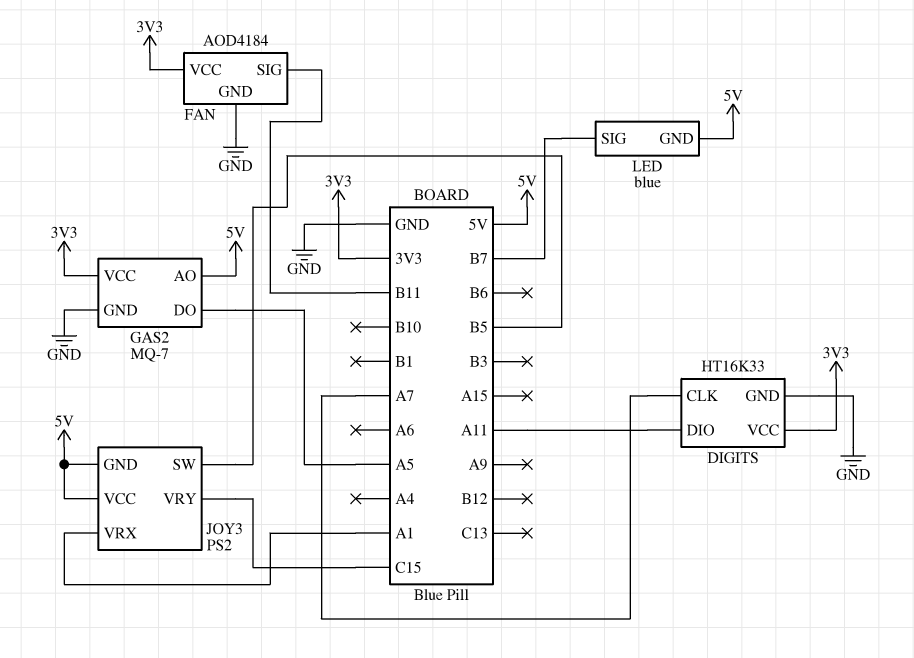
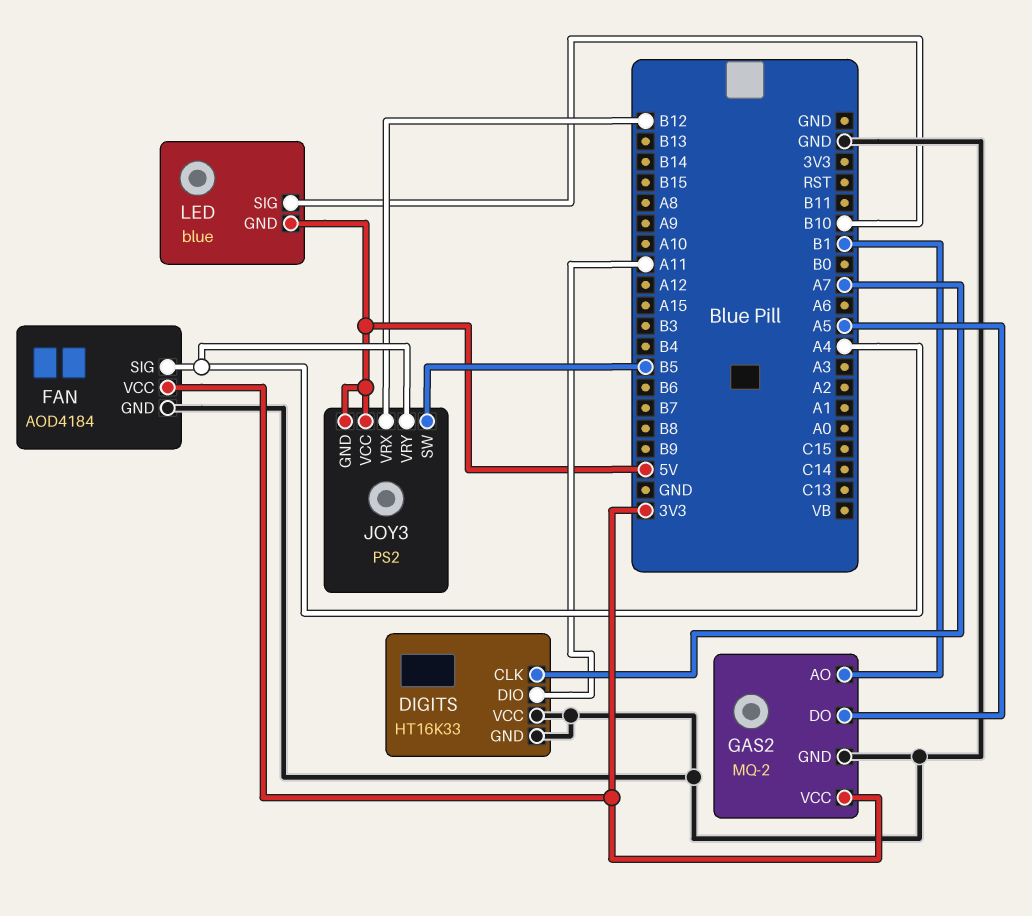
DIGITS pin VCC: 3V3 -> GND
FAN pin SIG: B11 -> A4
GAS2: MQ-7 -> MQ-2
GAS2 pin AO: 5V -> B1
JOY3 pin VRX: A1 -> B12
JOY3 pin VRY: C15 -> A4
LED pin SIG: B7 -> B10

